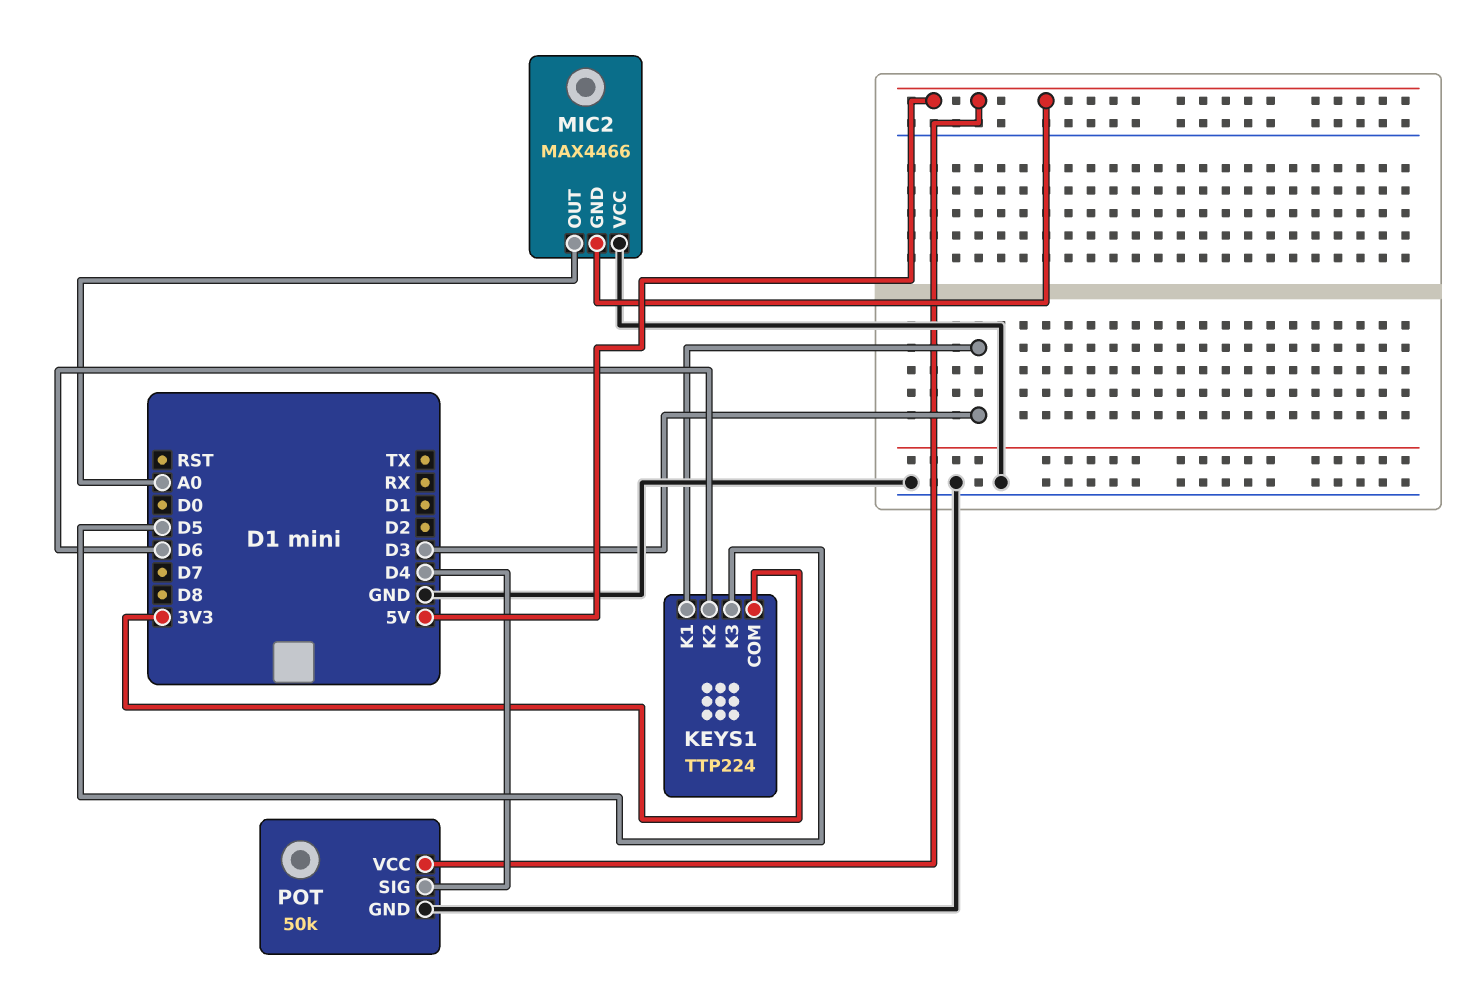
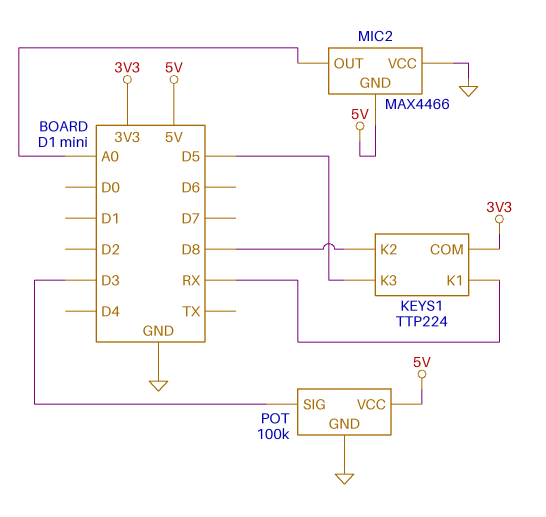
KEYS1 pin K1: D3 -> RX
KEYS1 pin K2: D6 -> D8
POT: 50k -> 100k
POT pin SIG: D4 -> D3

